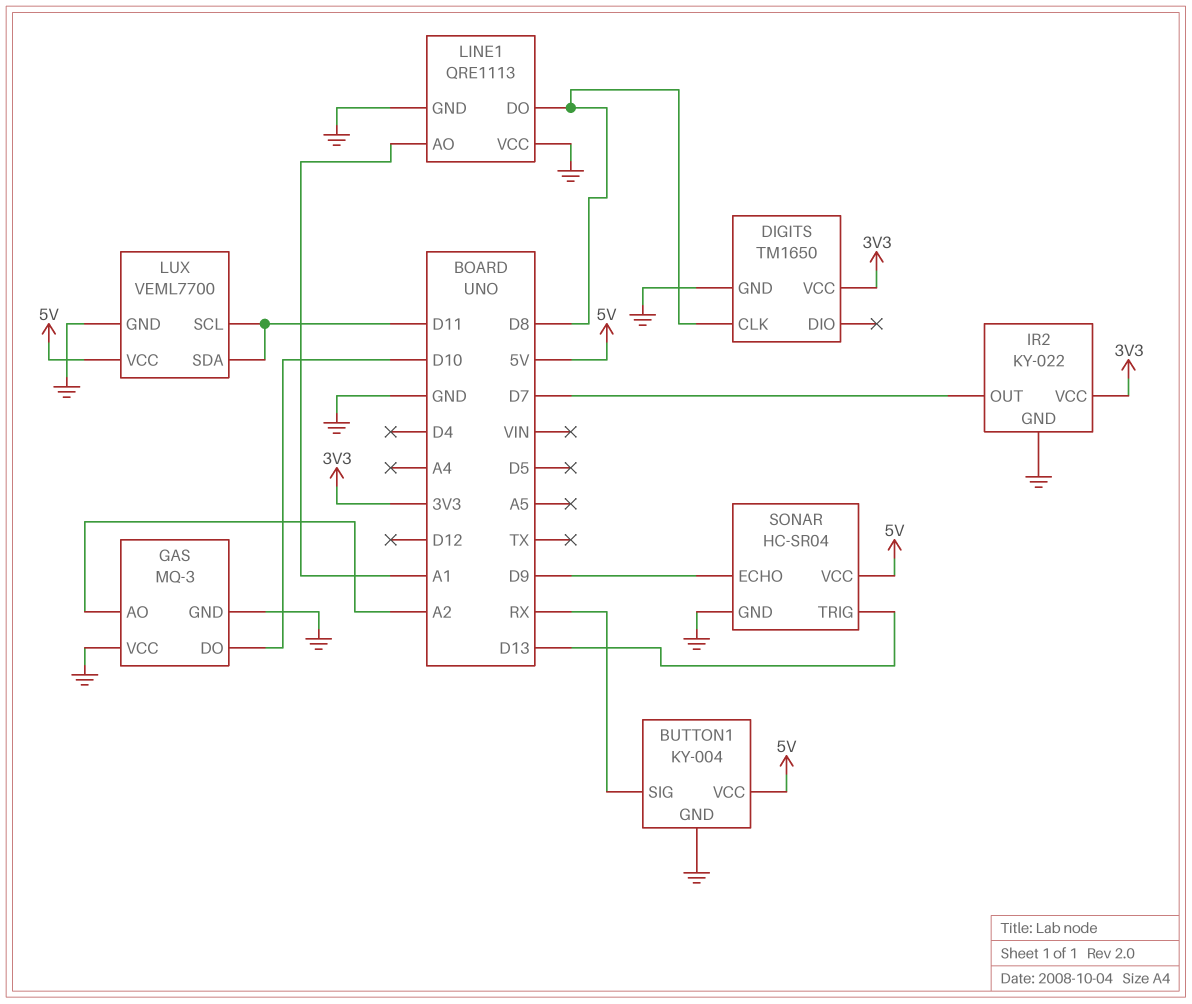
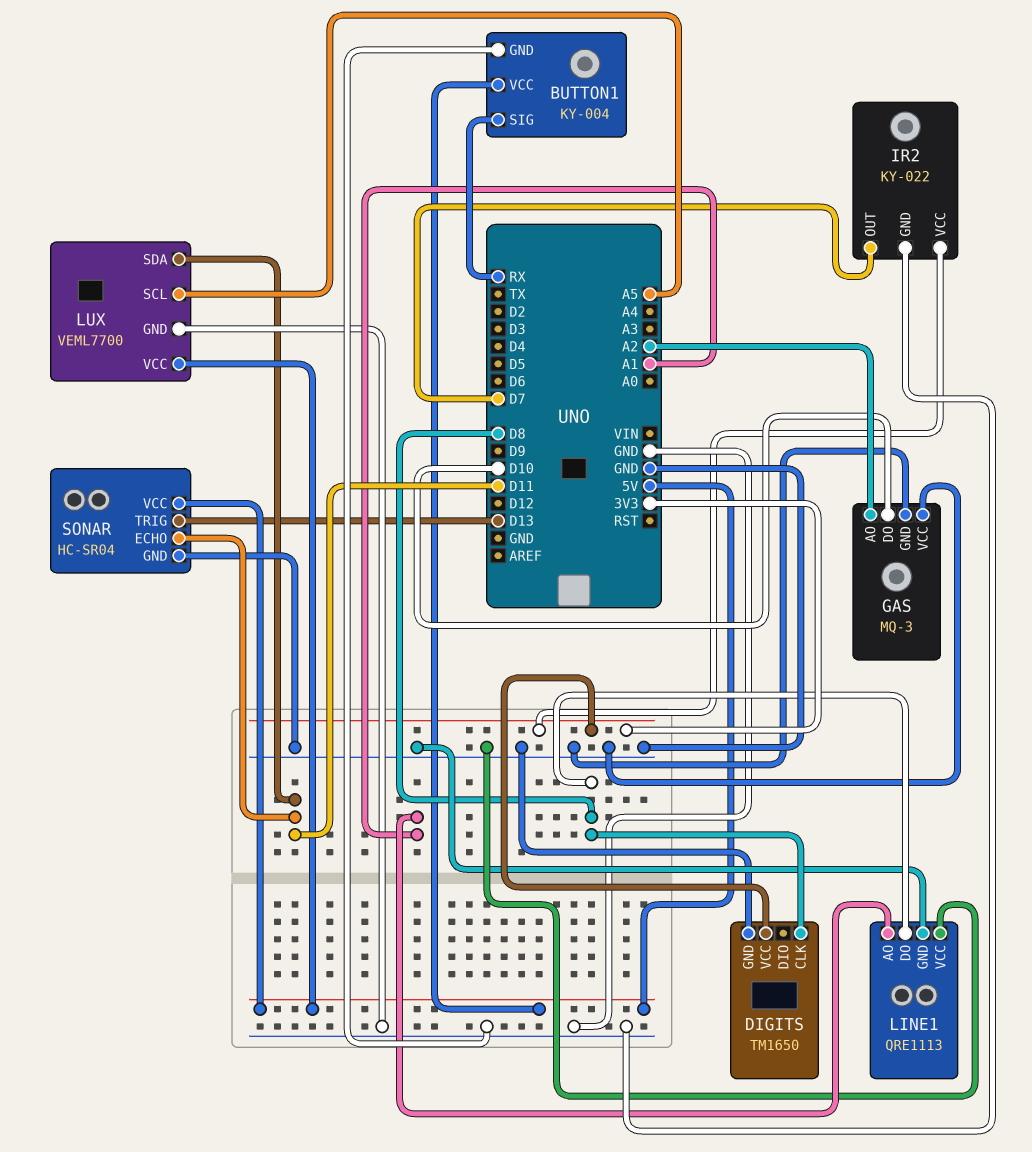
LUX pin SCL: D11 -> A5
SONAR pin ECHO: D9 -> D11

